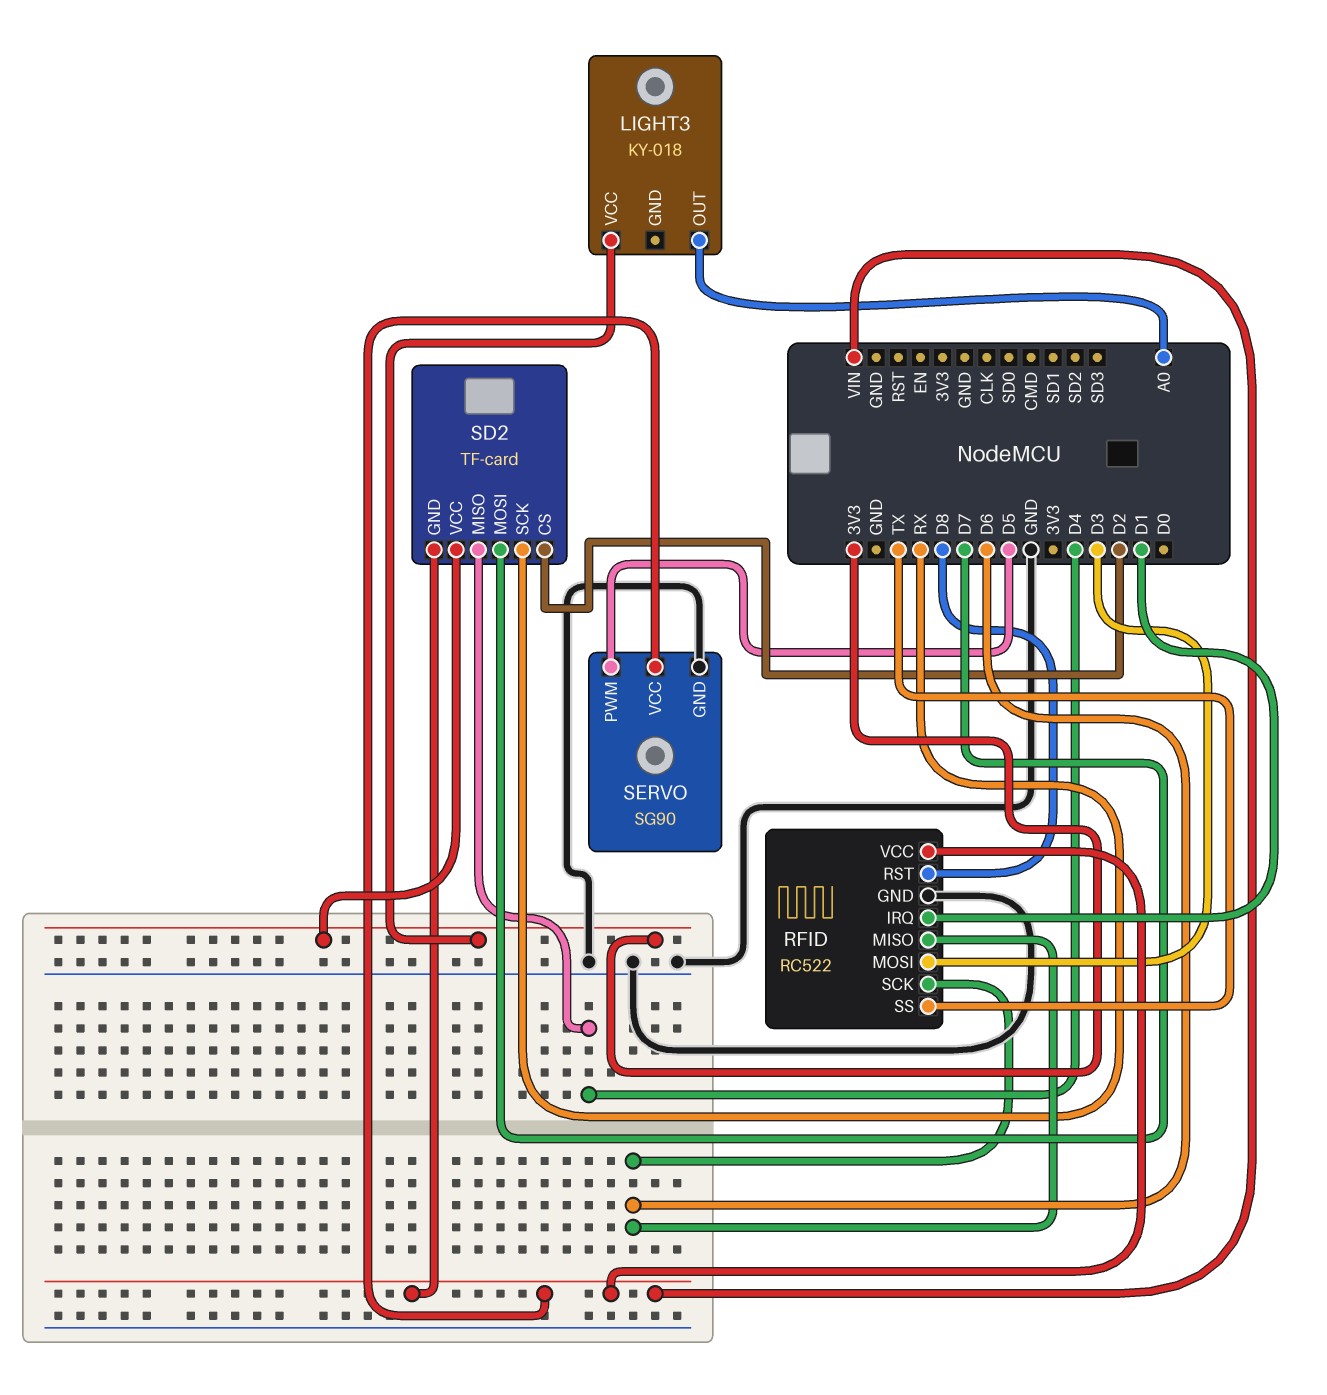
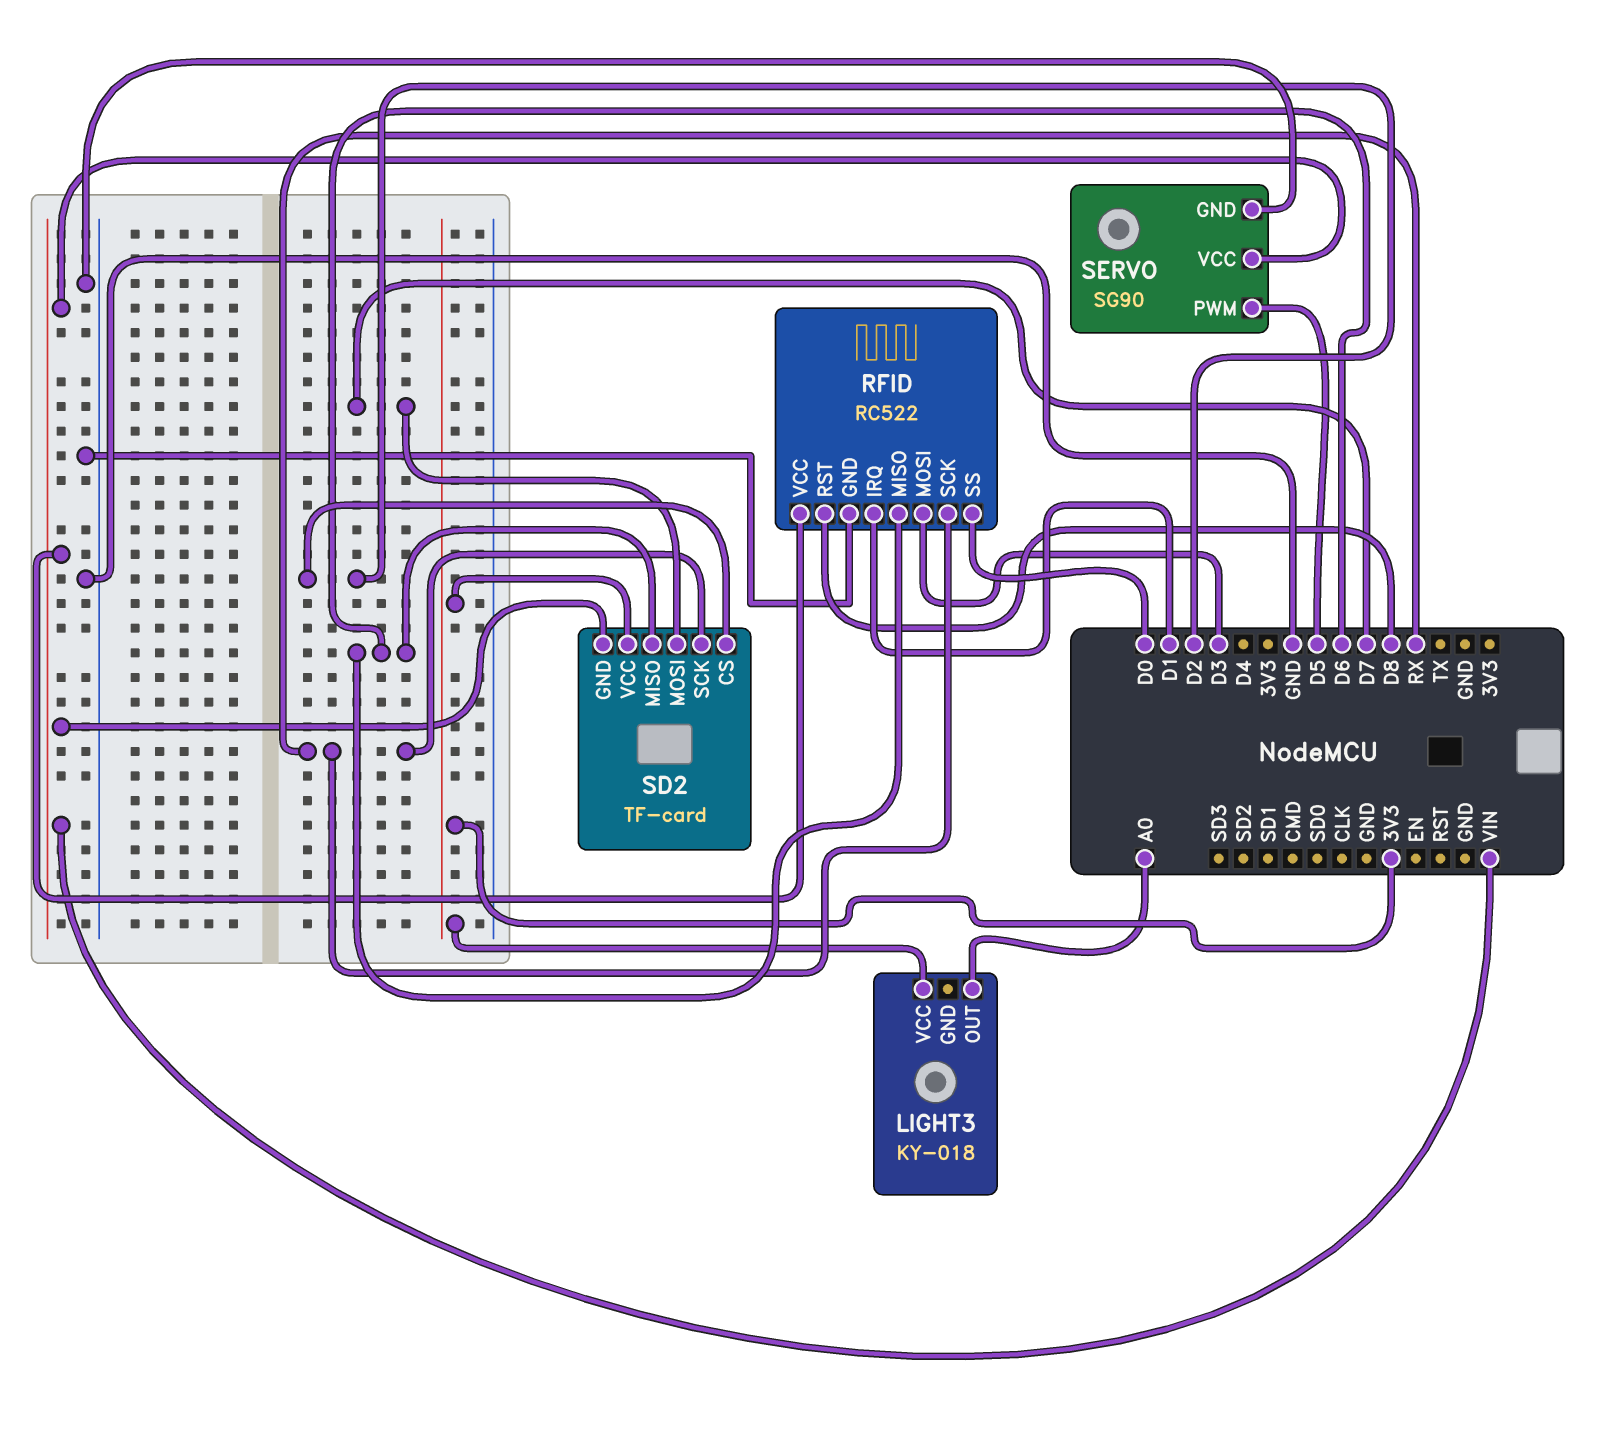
RFID pin SCK: D6 -> RX
RFID pin SS: TX -> D0
SD2 pin MISO: D4 -> D6

